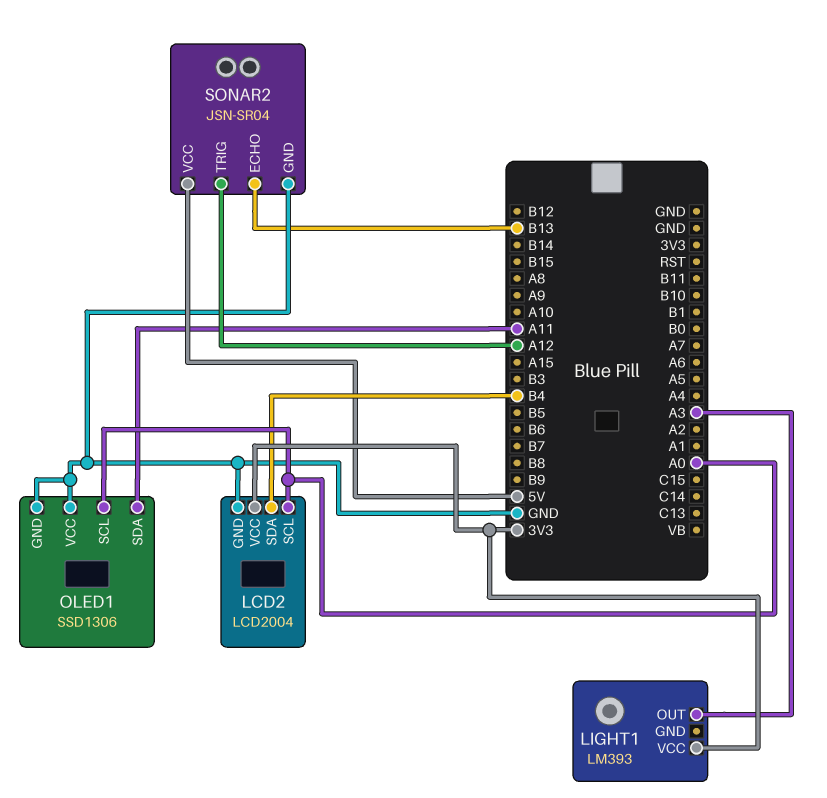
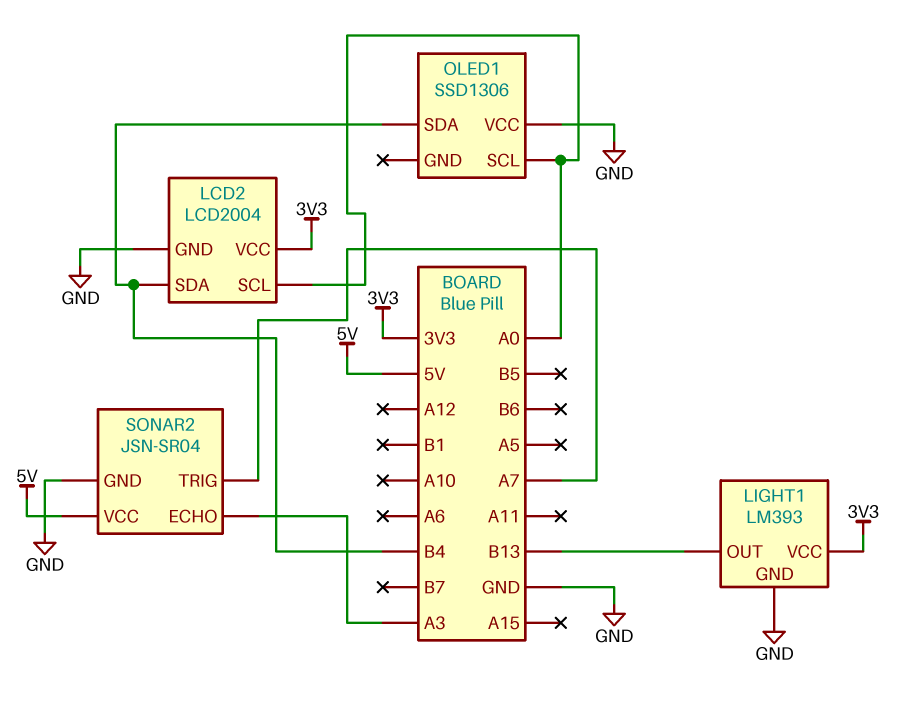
LIGHT1 pin GND: none -> GND
LIGHT1 pin OUT: A3 -> B13
OLED1 pin GND: GND -> none
OLED1 pin SDA: A11 -> B4
SONAR2 pin ECHO: B13 -> A3
SONAR2 pin TRIG: A12 -> A7

